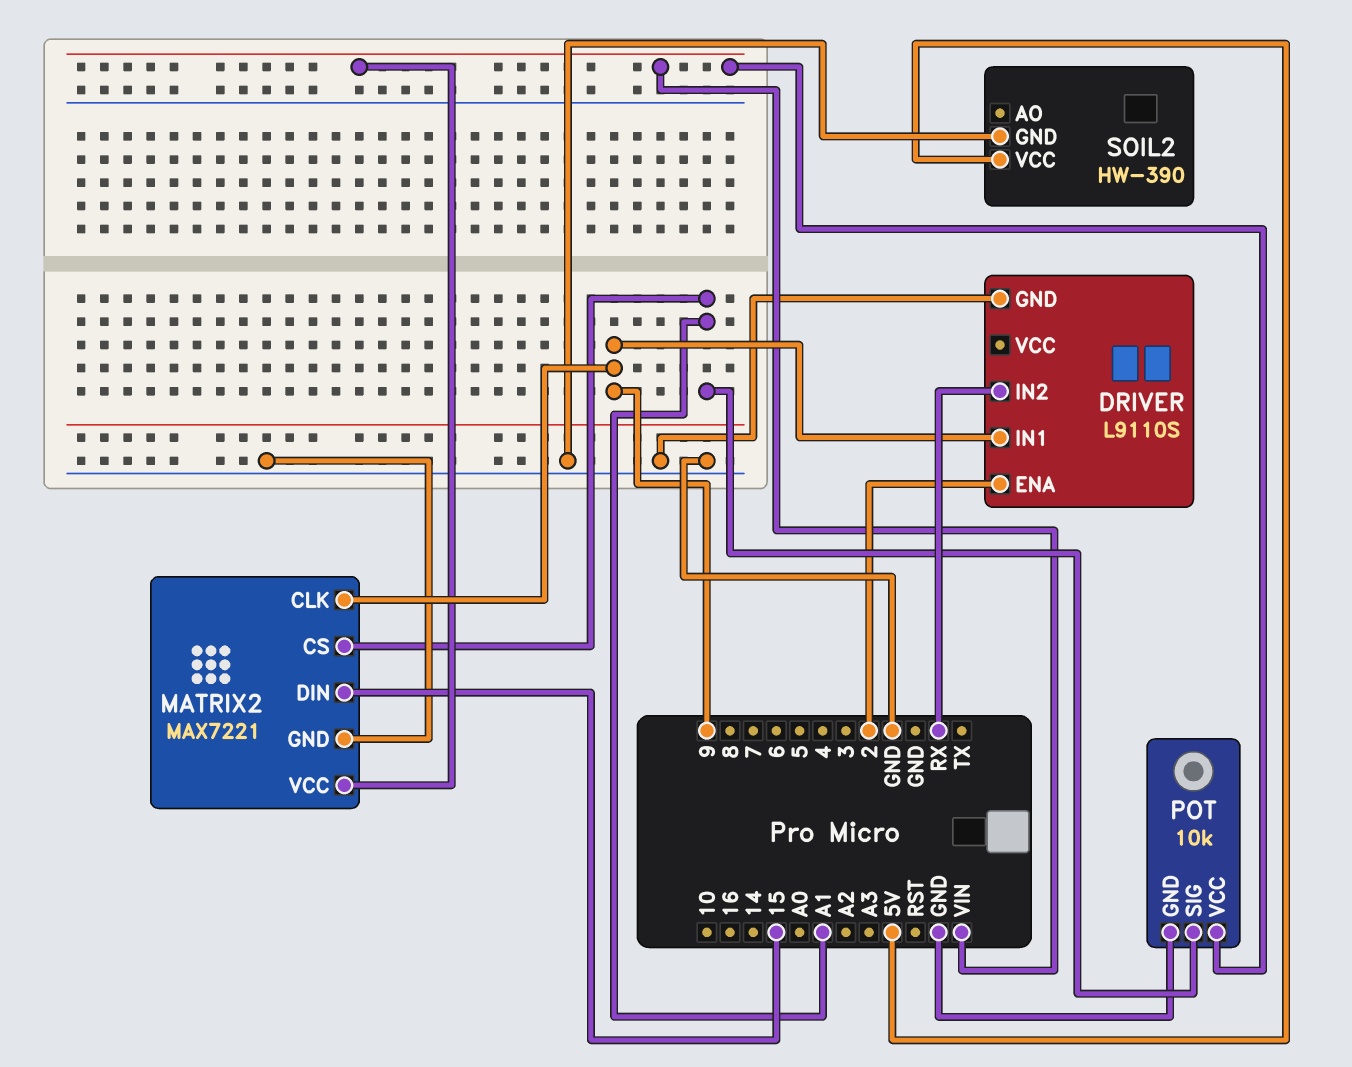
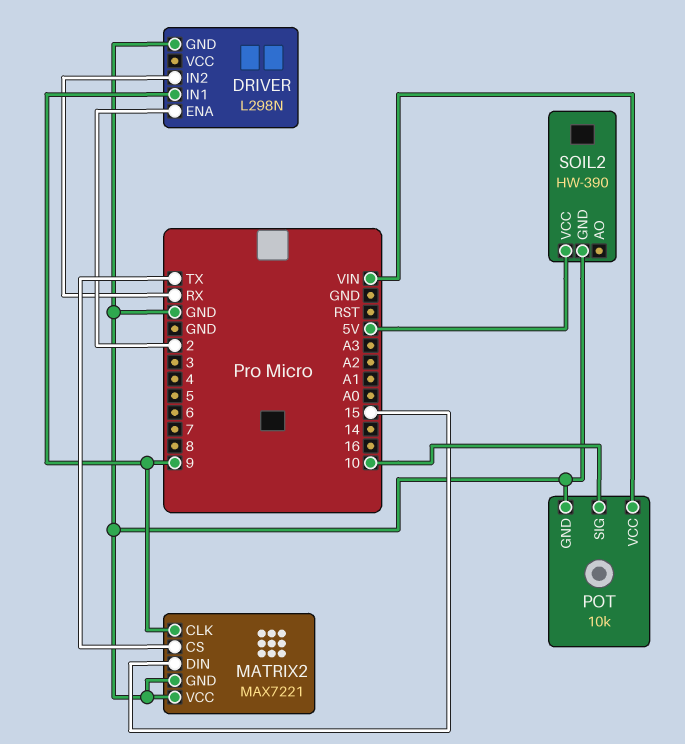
DRIVER: L9110S -> L298N
MATRIX2 pin CS: A1 -> TX
MATRIX2 pin VCC: VIN -> GND
POT pin SIG: A1 -> 10

